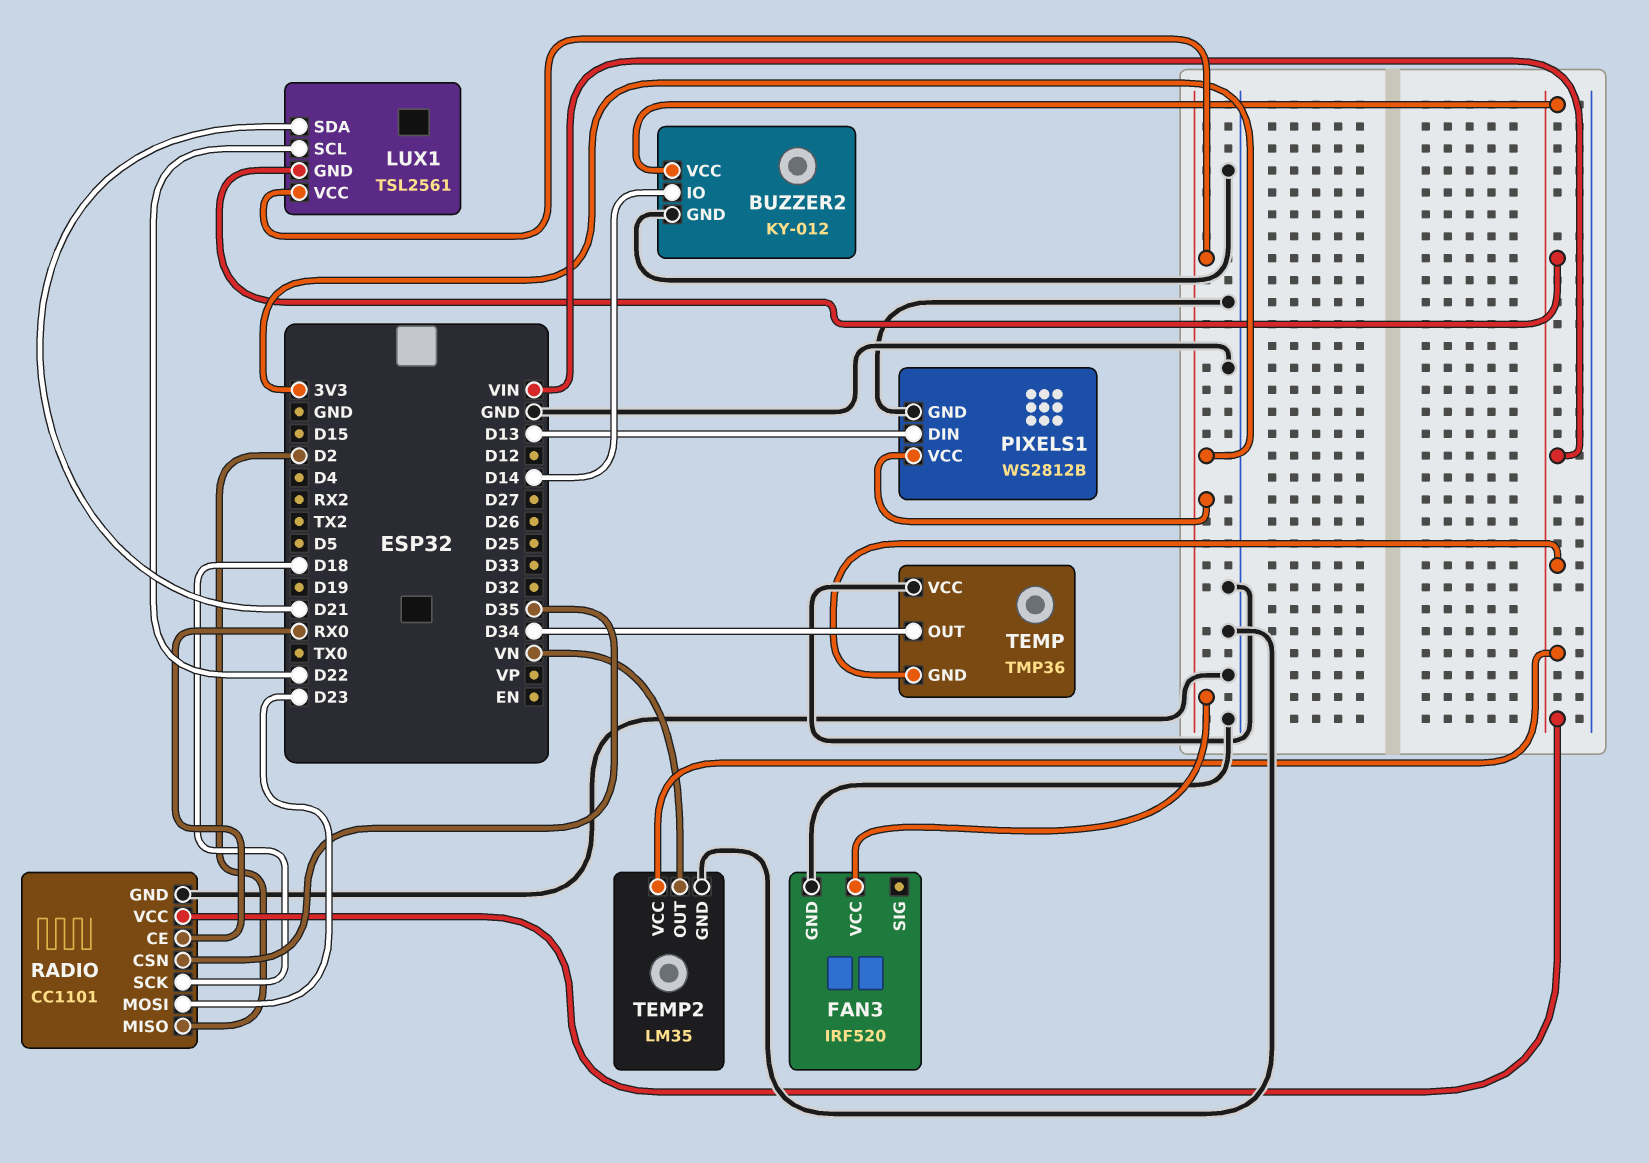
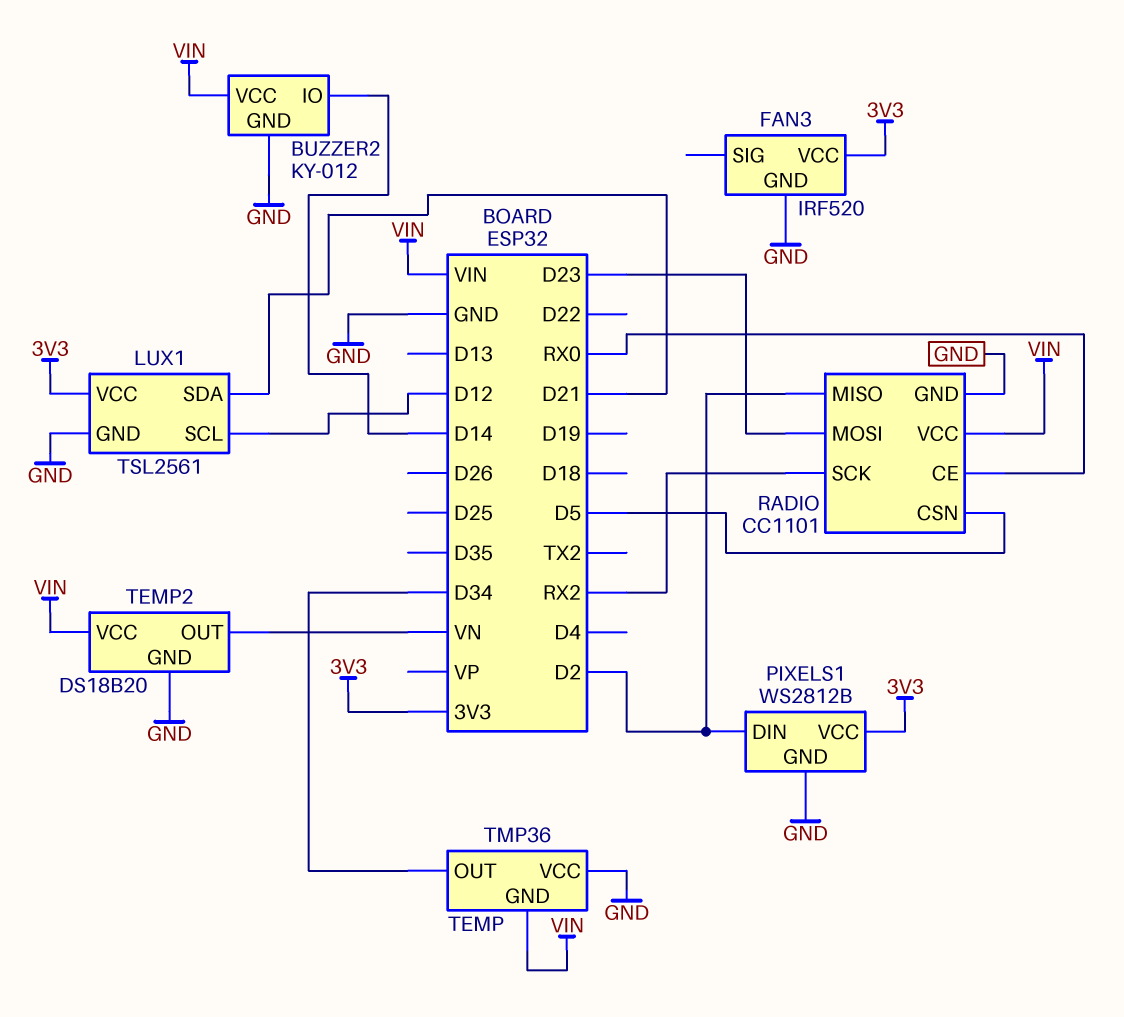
LUX1 pin GND: VIN -> GND
LUX1 pin SCL: D22 -> D12
PIXELS1 pin DIN: D13 -> D2
RADIO pin CSN: D35 -> D5
RADIO pin SCK: D18 -> RX2
TEMP2: LM35 -> DS18B20

